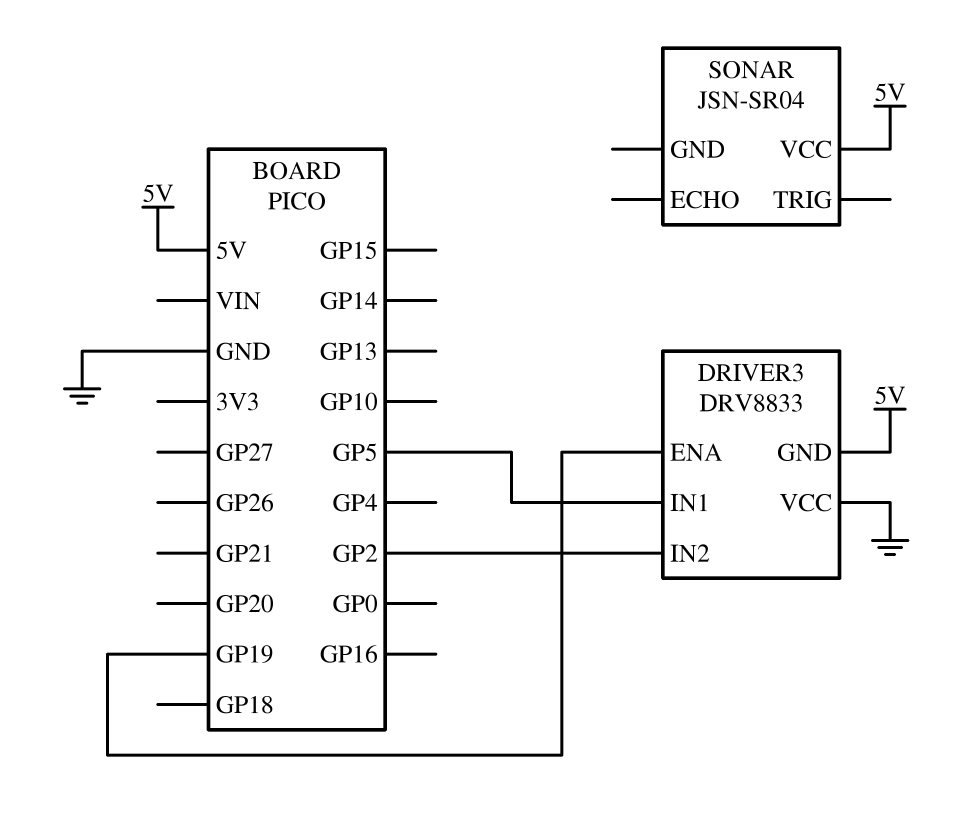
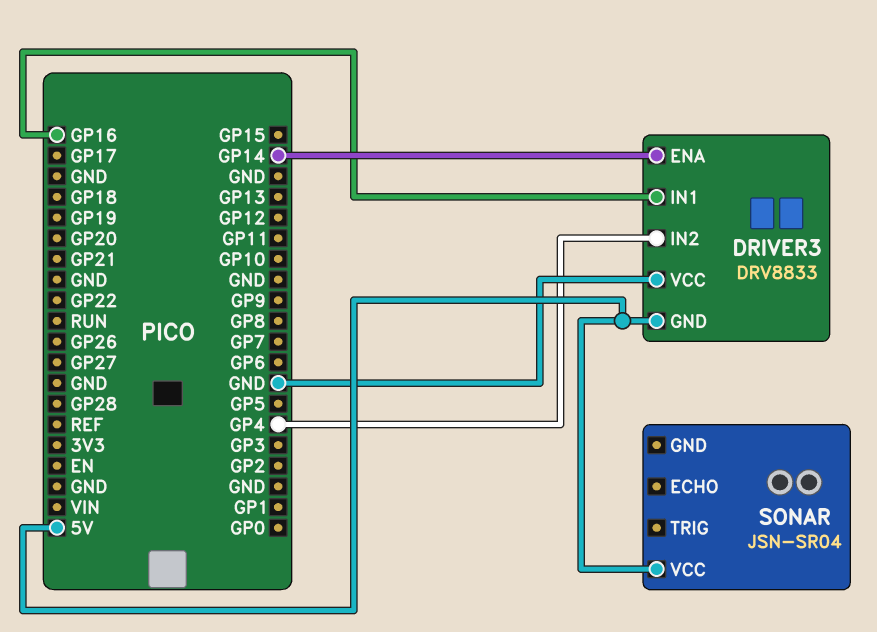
DRIVER3 pin ENA: GP19 -> GP14
DRIVER3 pin IN1: GP5 -> GP16
DRIVER3 pin IN2: GP2 -> GP4

